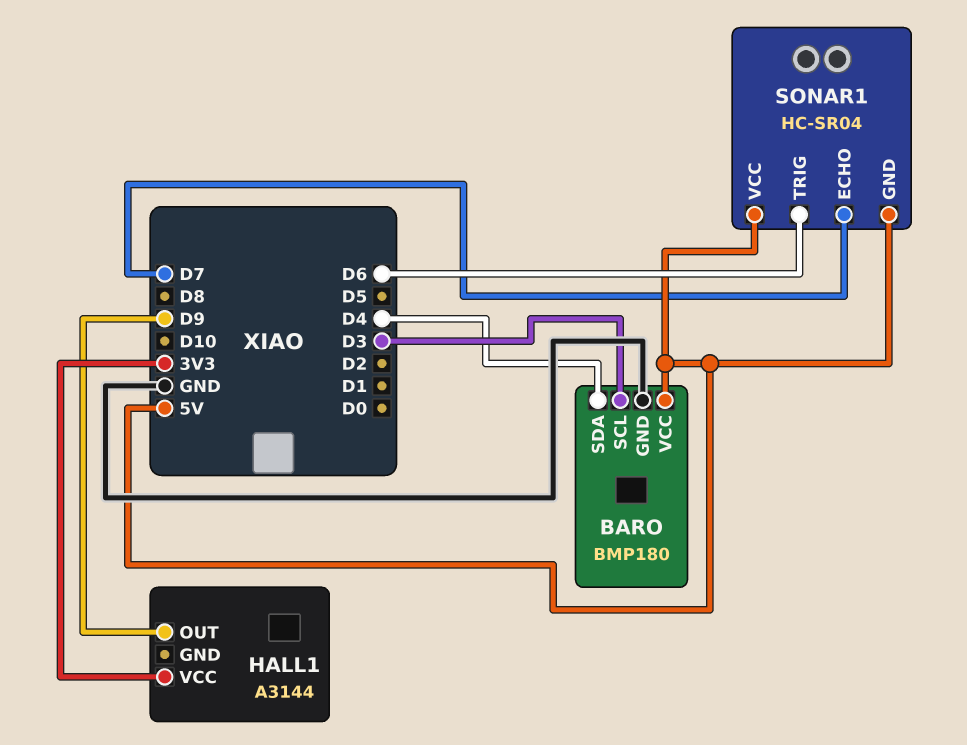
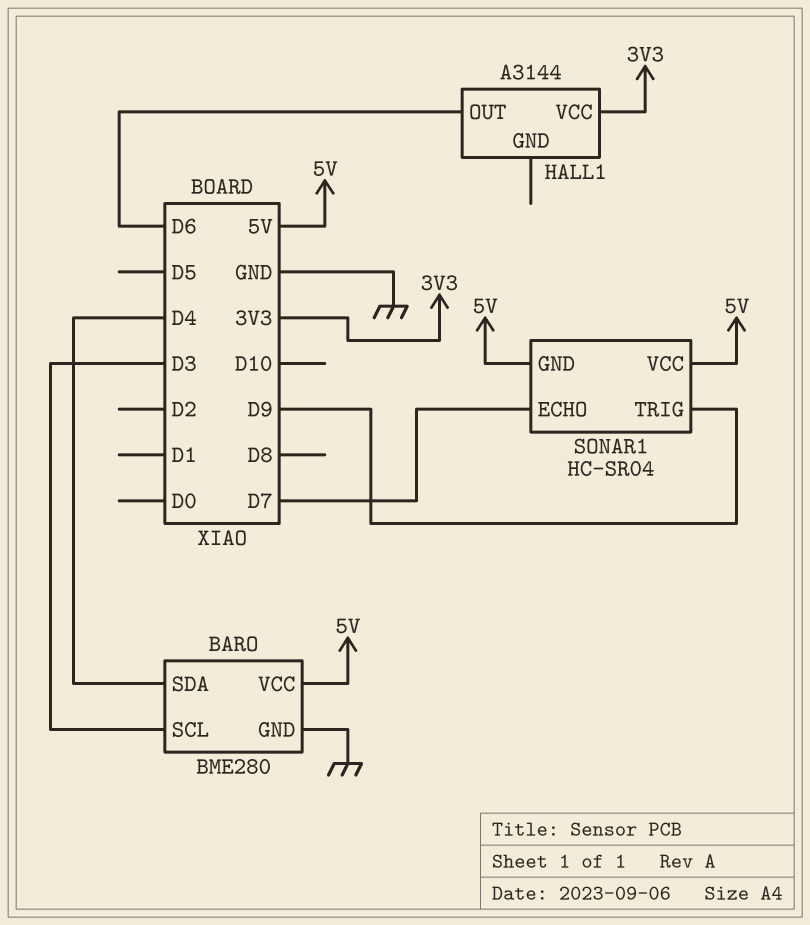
BARO: BMP180 -> BME280
HALL1 pin OUT: D9 -> D6
SONAR1 pin TRIG: D6 -> D9

